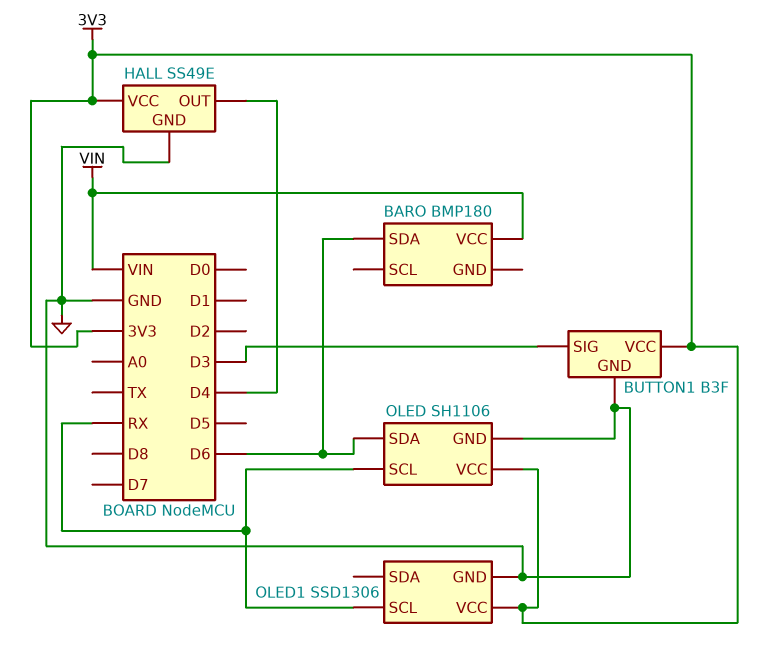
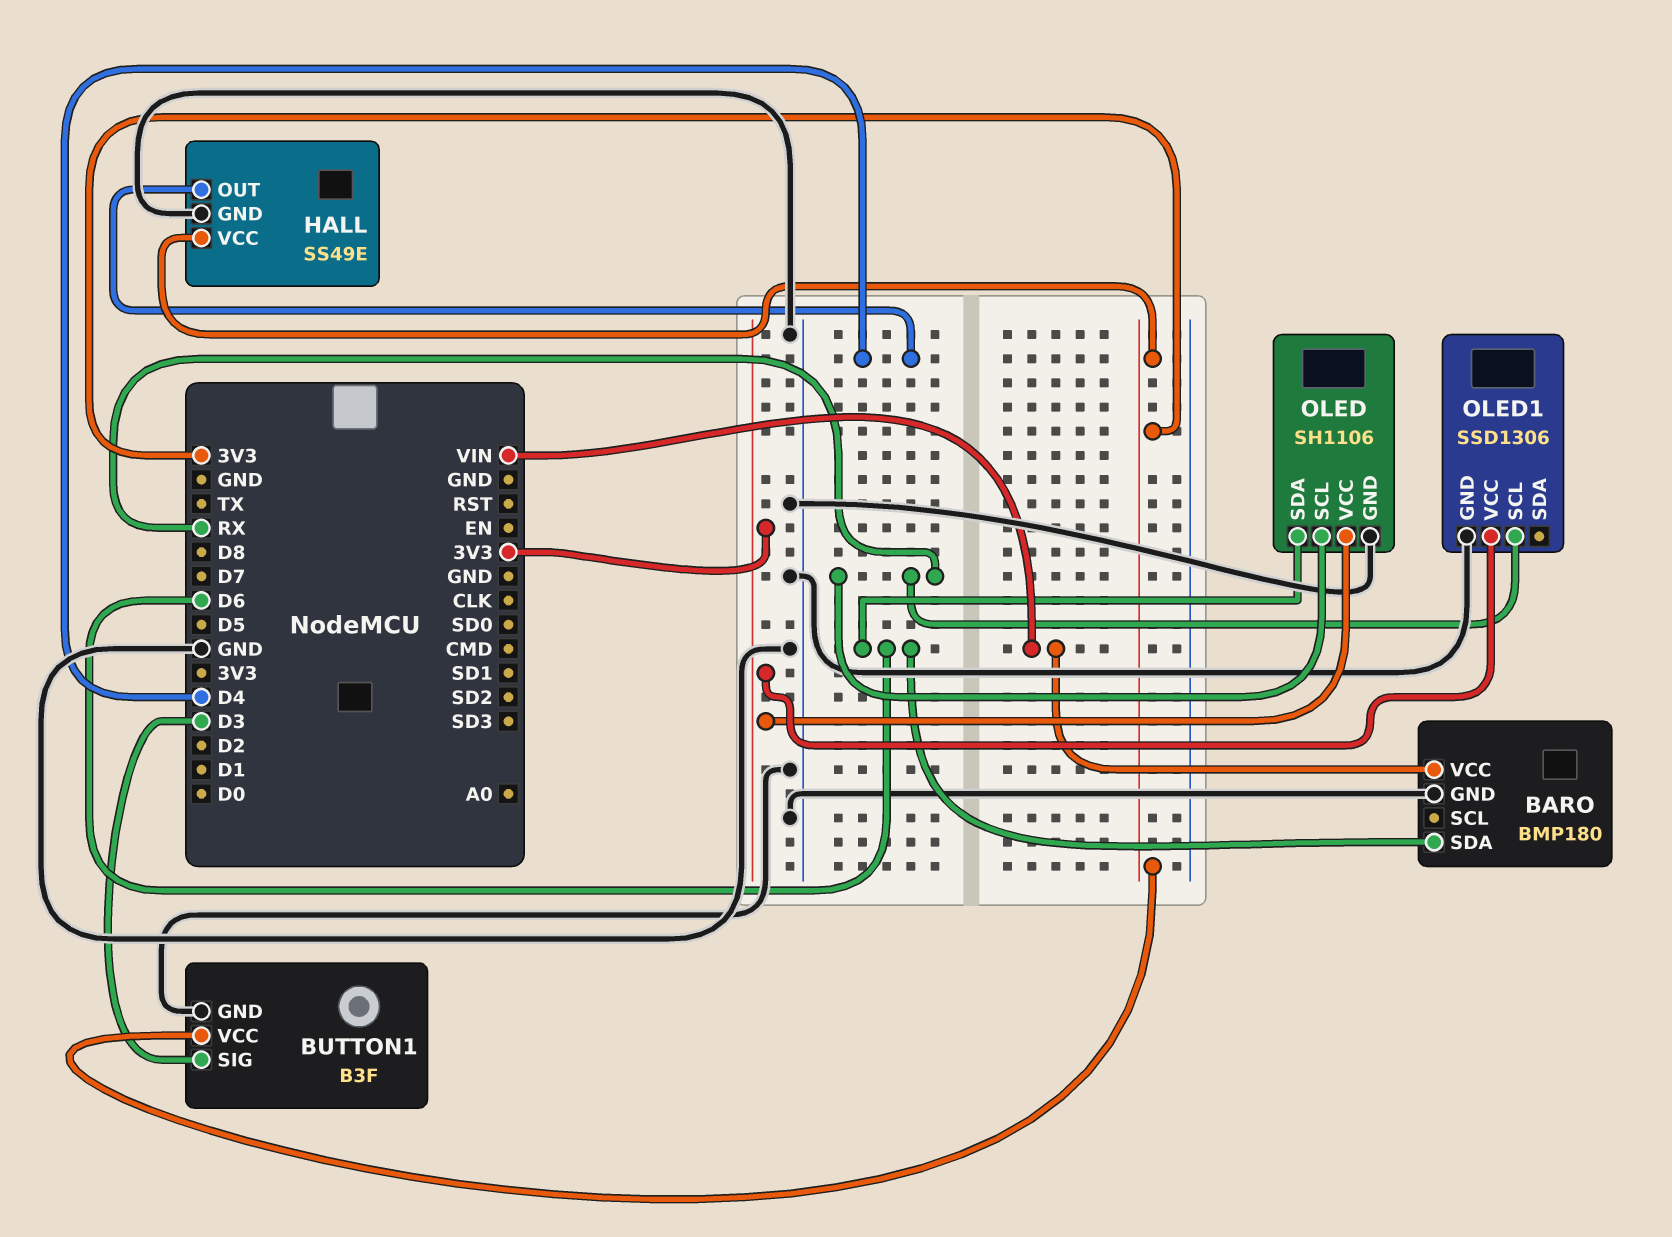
BARO pin GND: none -> GND

